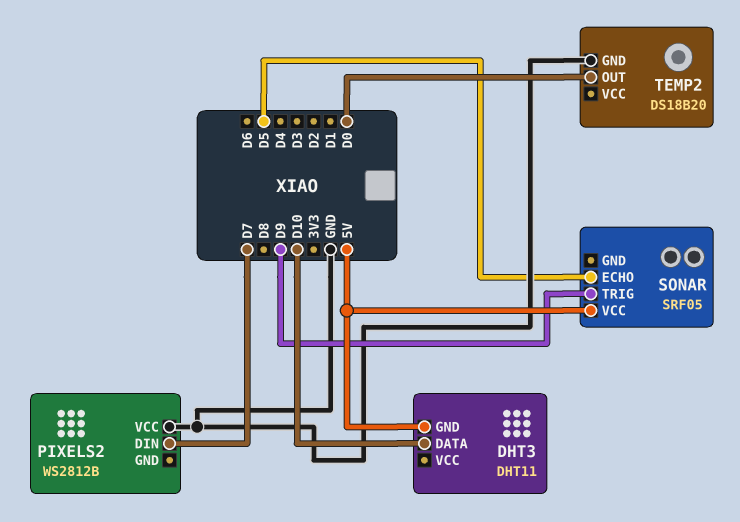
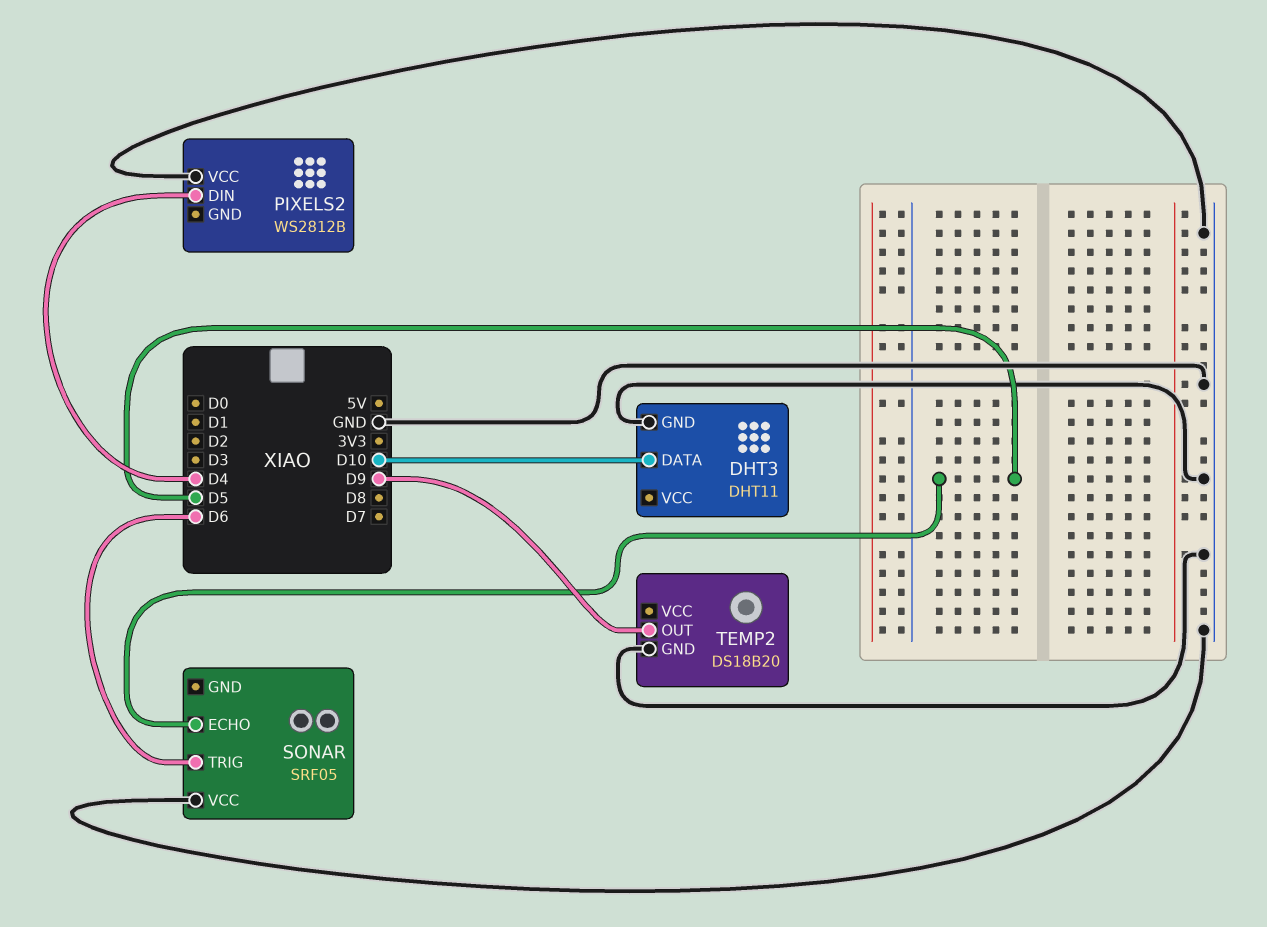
DHT3 pin GND: 5V -> GND
PIXELS2 pin DIN: D7 -> D4
SONAR pin TRIG: D9 -> D6
SONAR pin VCC: 5V -> GND
TEMP2 pin OUT: D0 -> D9

